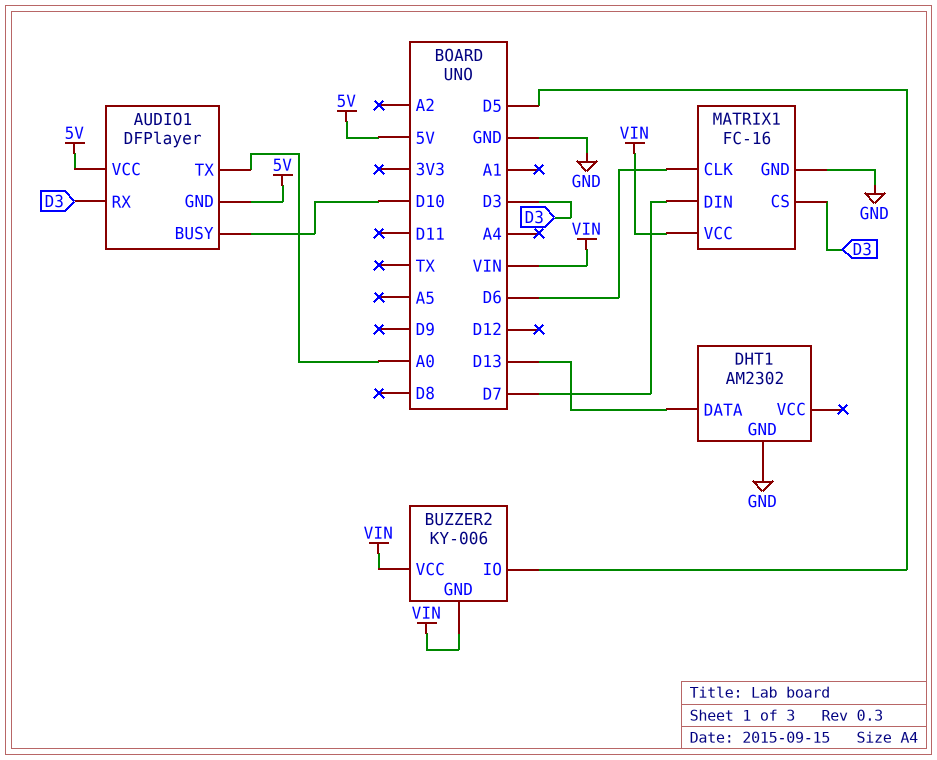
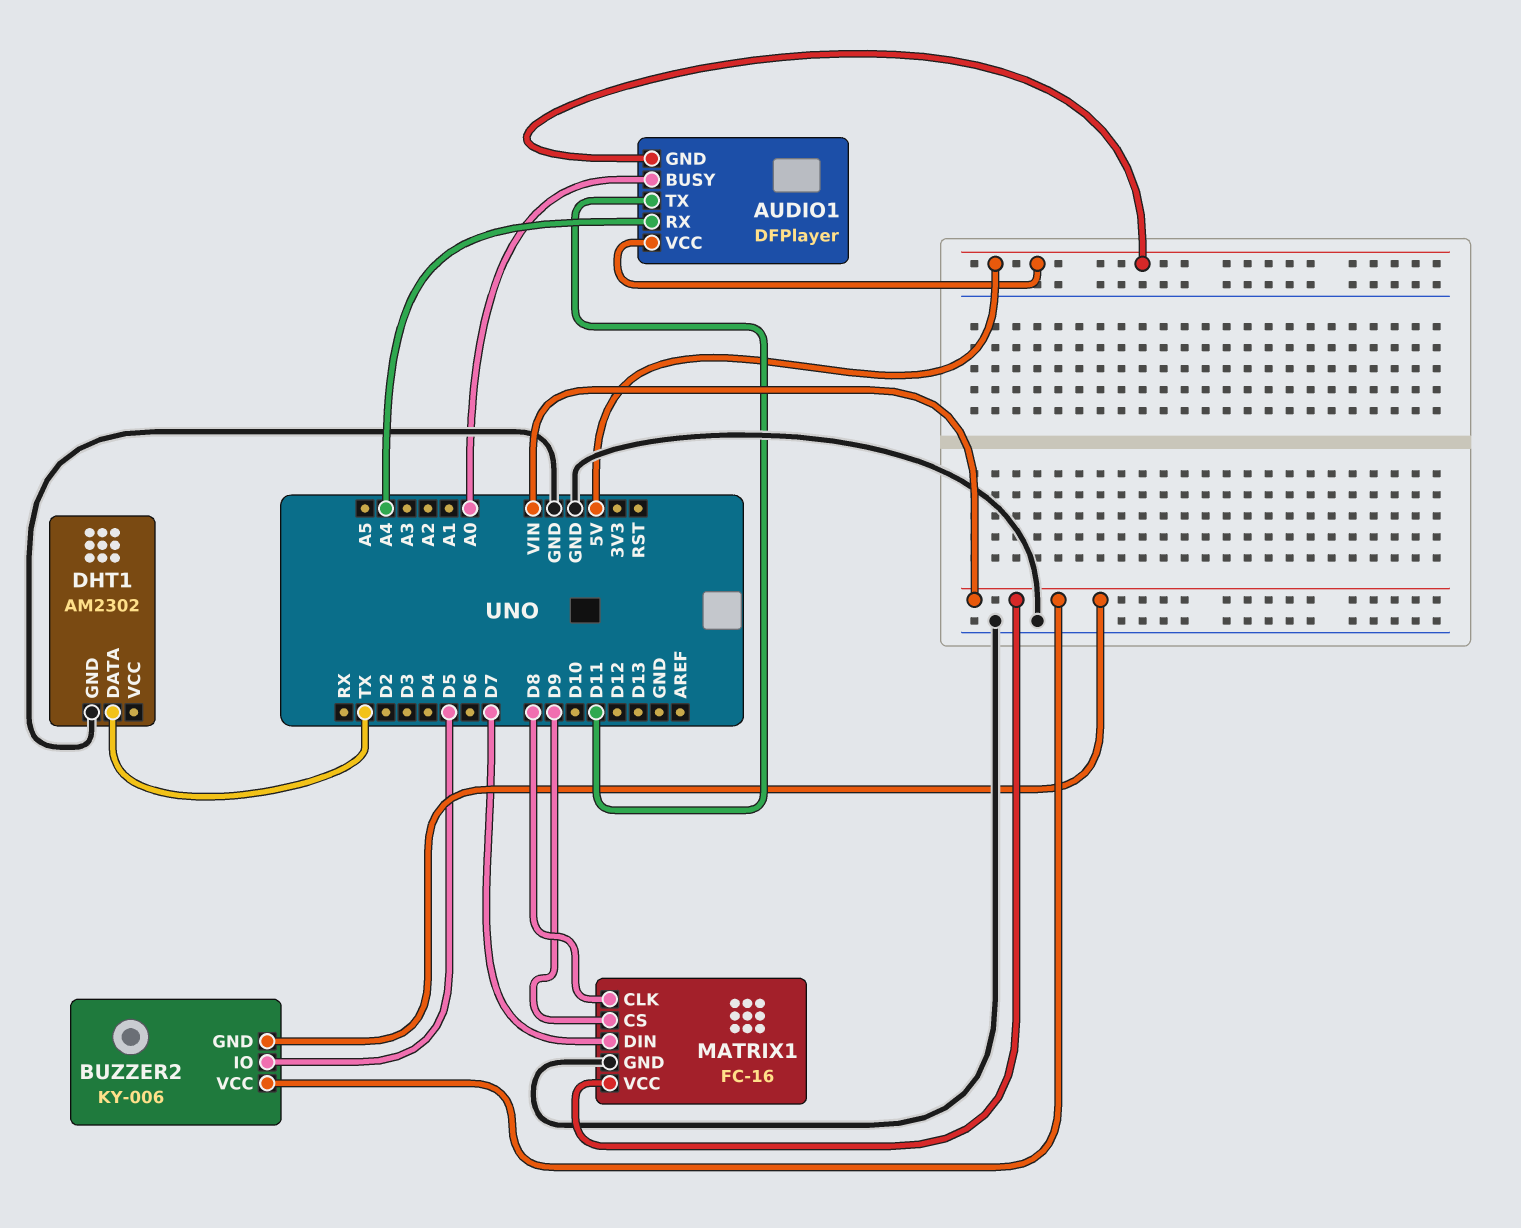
AUDIO1 pin BUSY: D10 -> A0
AUDIO1 pin RX: D3 -> A4
AUDIO1 pin TX: A0 -> D11
DHT1 pin DATA: D13 -> TX
MATRIX1 pin CLK: D6 -> D8
MATRIX1 pin CS: D3 -> D9

